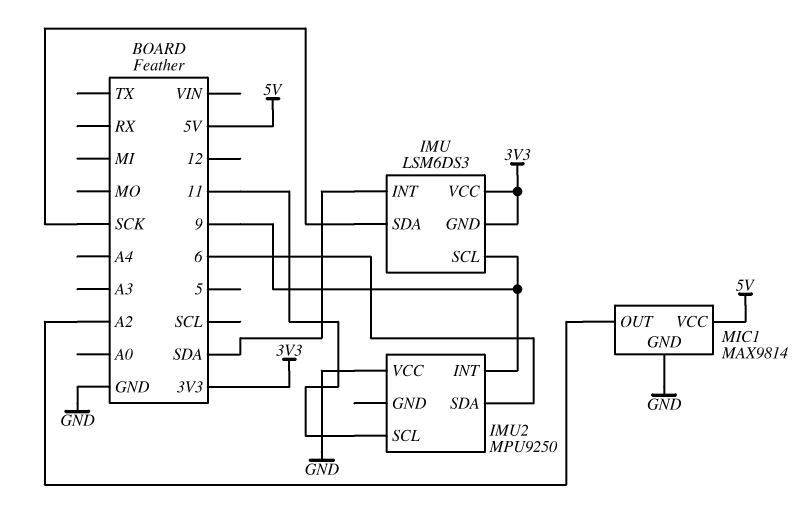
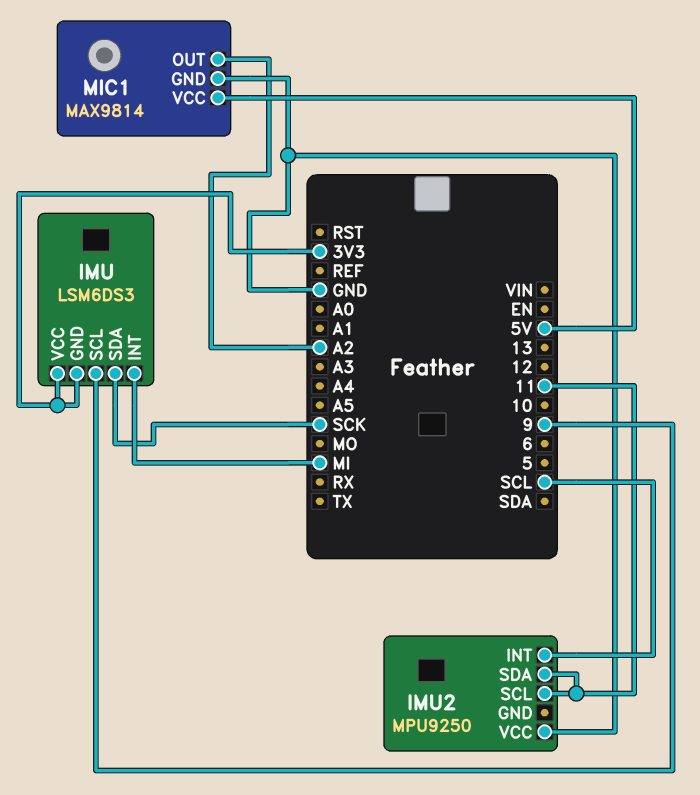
IMU pin INT: SDA -> MI
IMU2 pin INT: 9 -> SCL
IMU2 pin SDA: 6 -> 11

